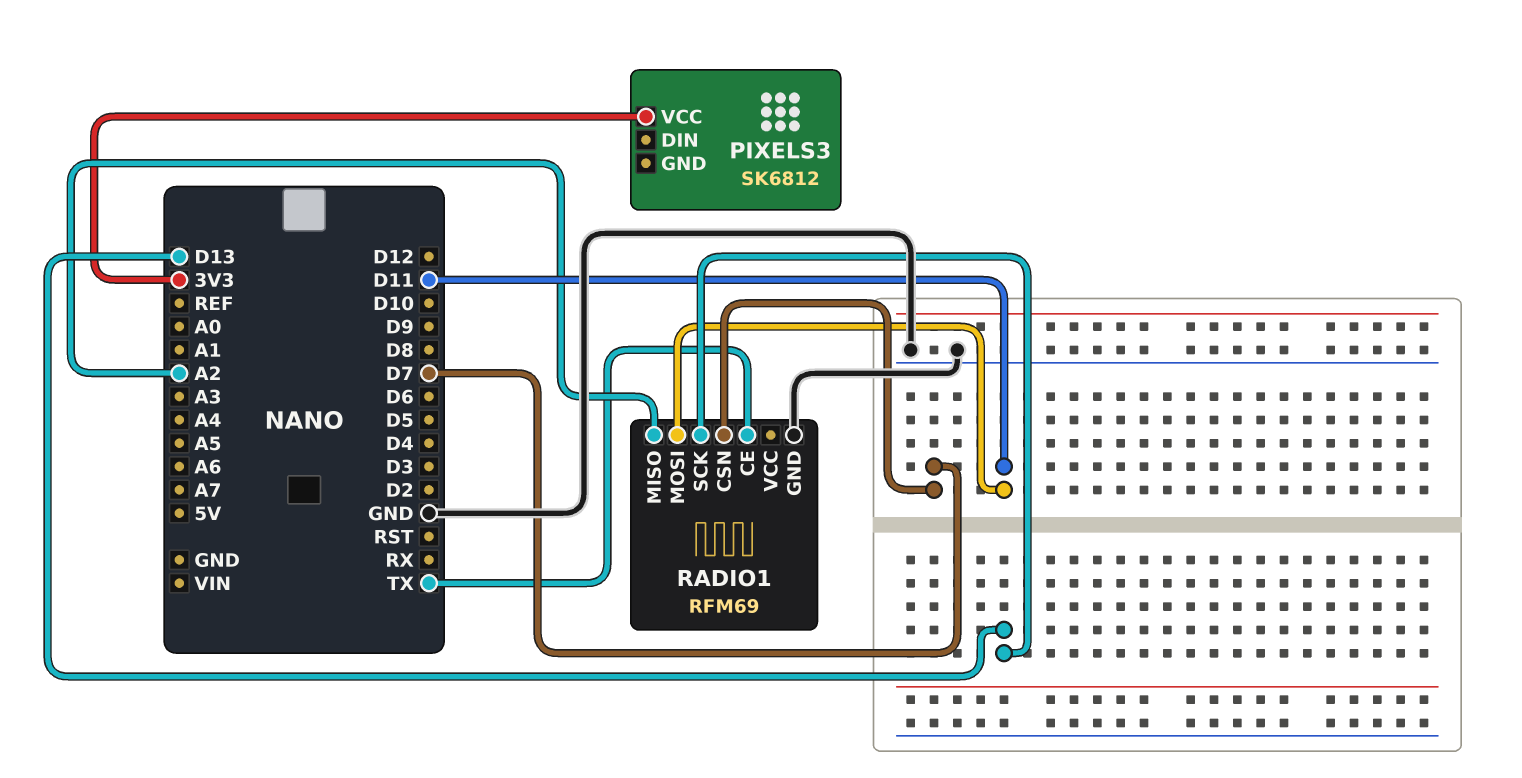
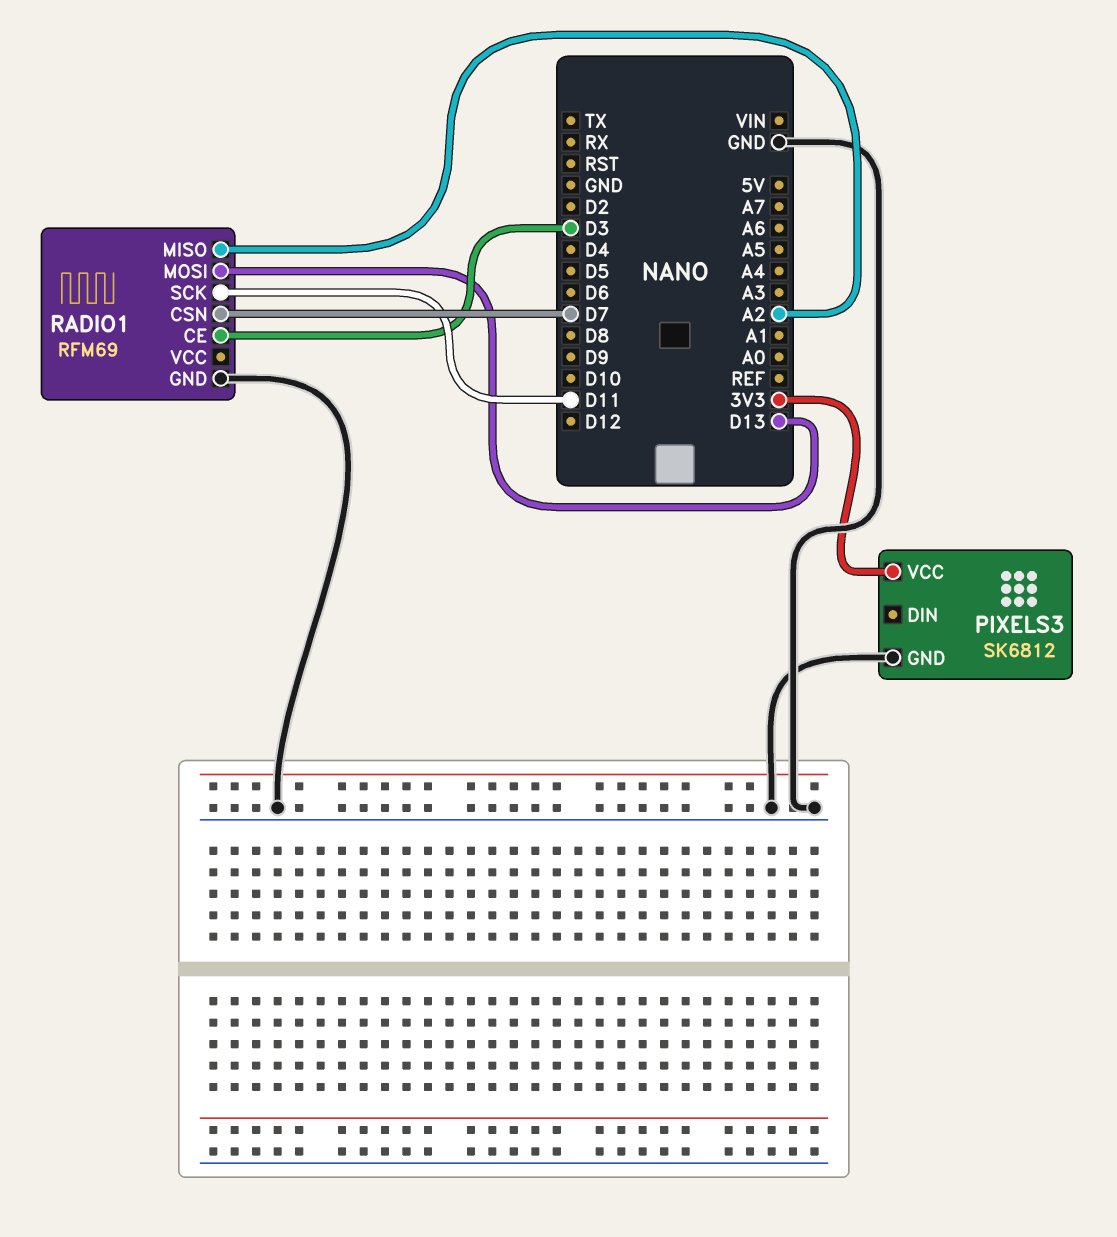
PIXELS3 pin GND: none -> GND
RADIO1 pin CE: TX -> D3
RADIO1 pin MOSI: D11 -> D13
RADIO1 pin SCK: D13 -> D11

